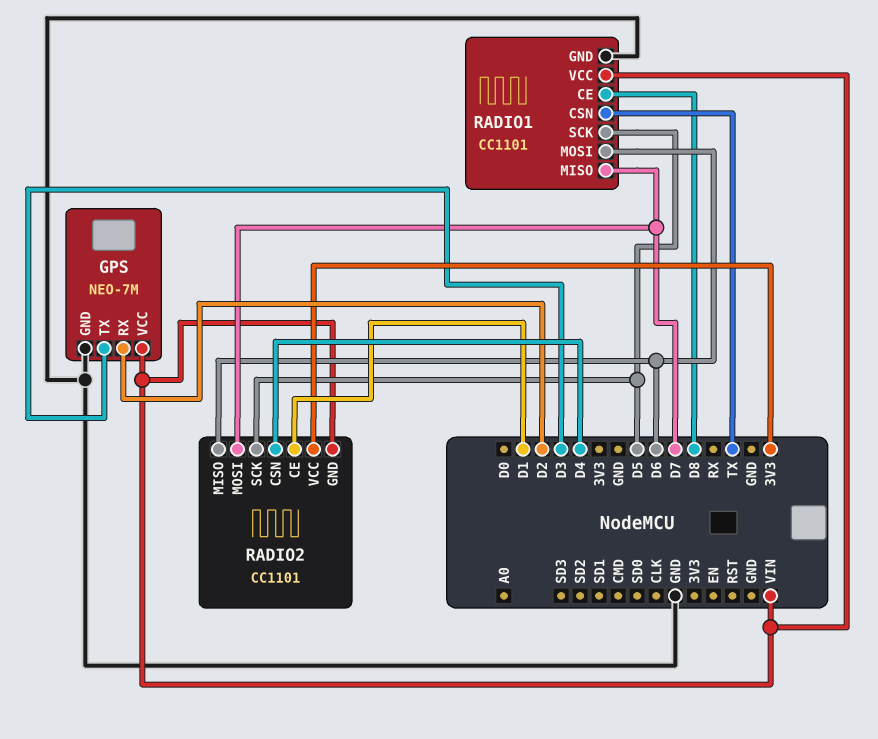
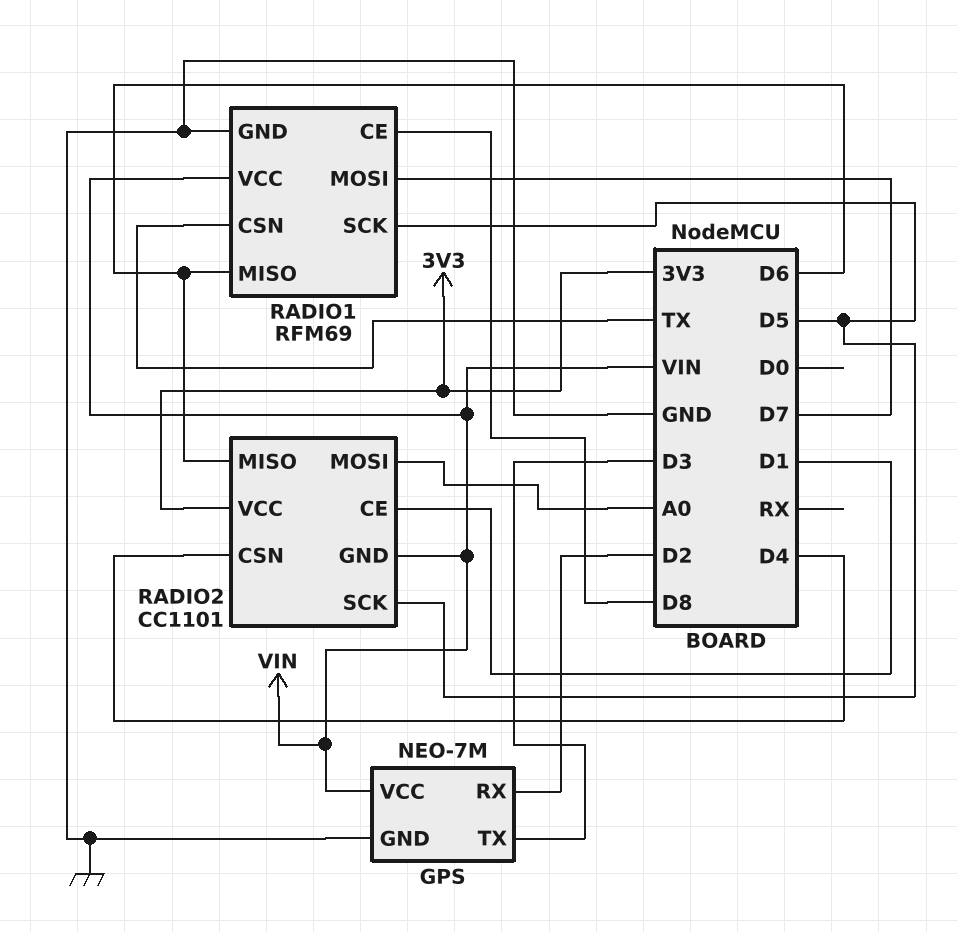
RADIO1: CC1101 -> RFM69
RADIO1 pin MISO: D7 -> D6
RADIO1 pin MOSI: D6 -> D7
RADIO2 pin MOSI: D7 -> A0

